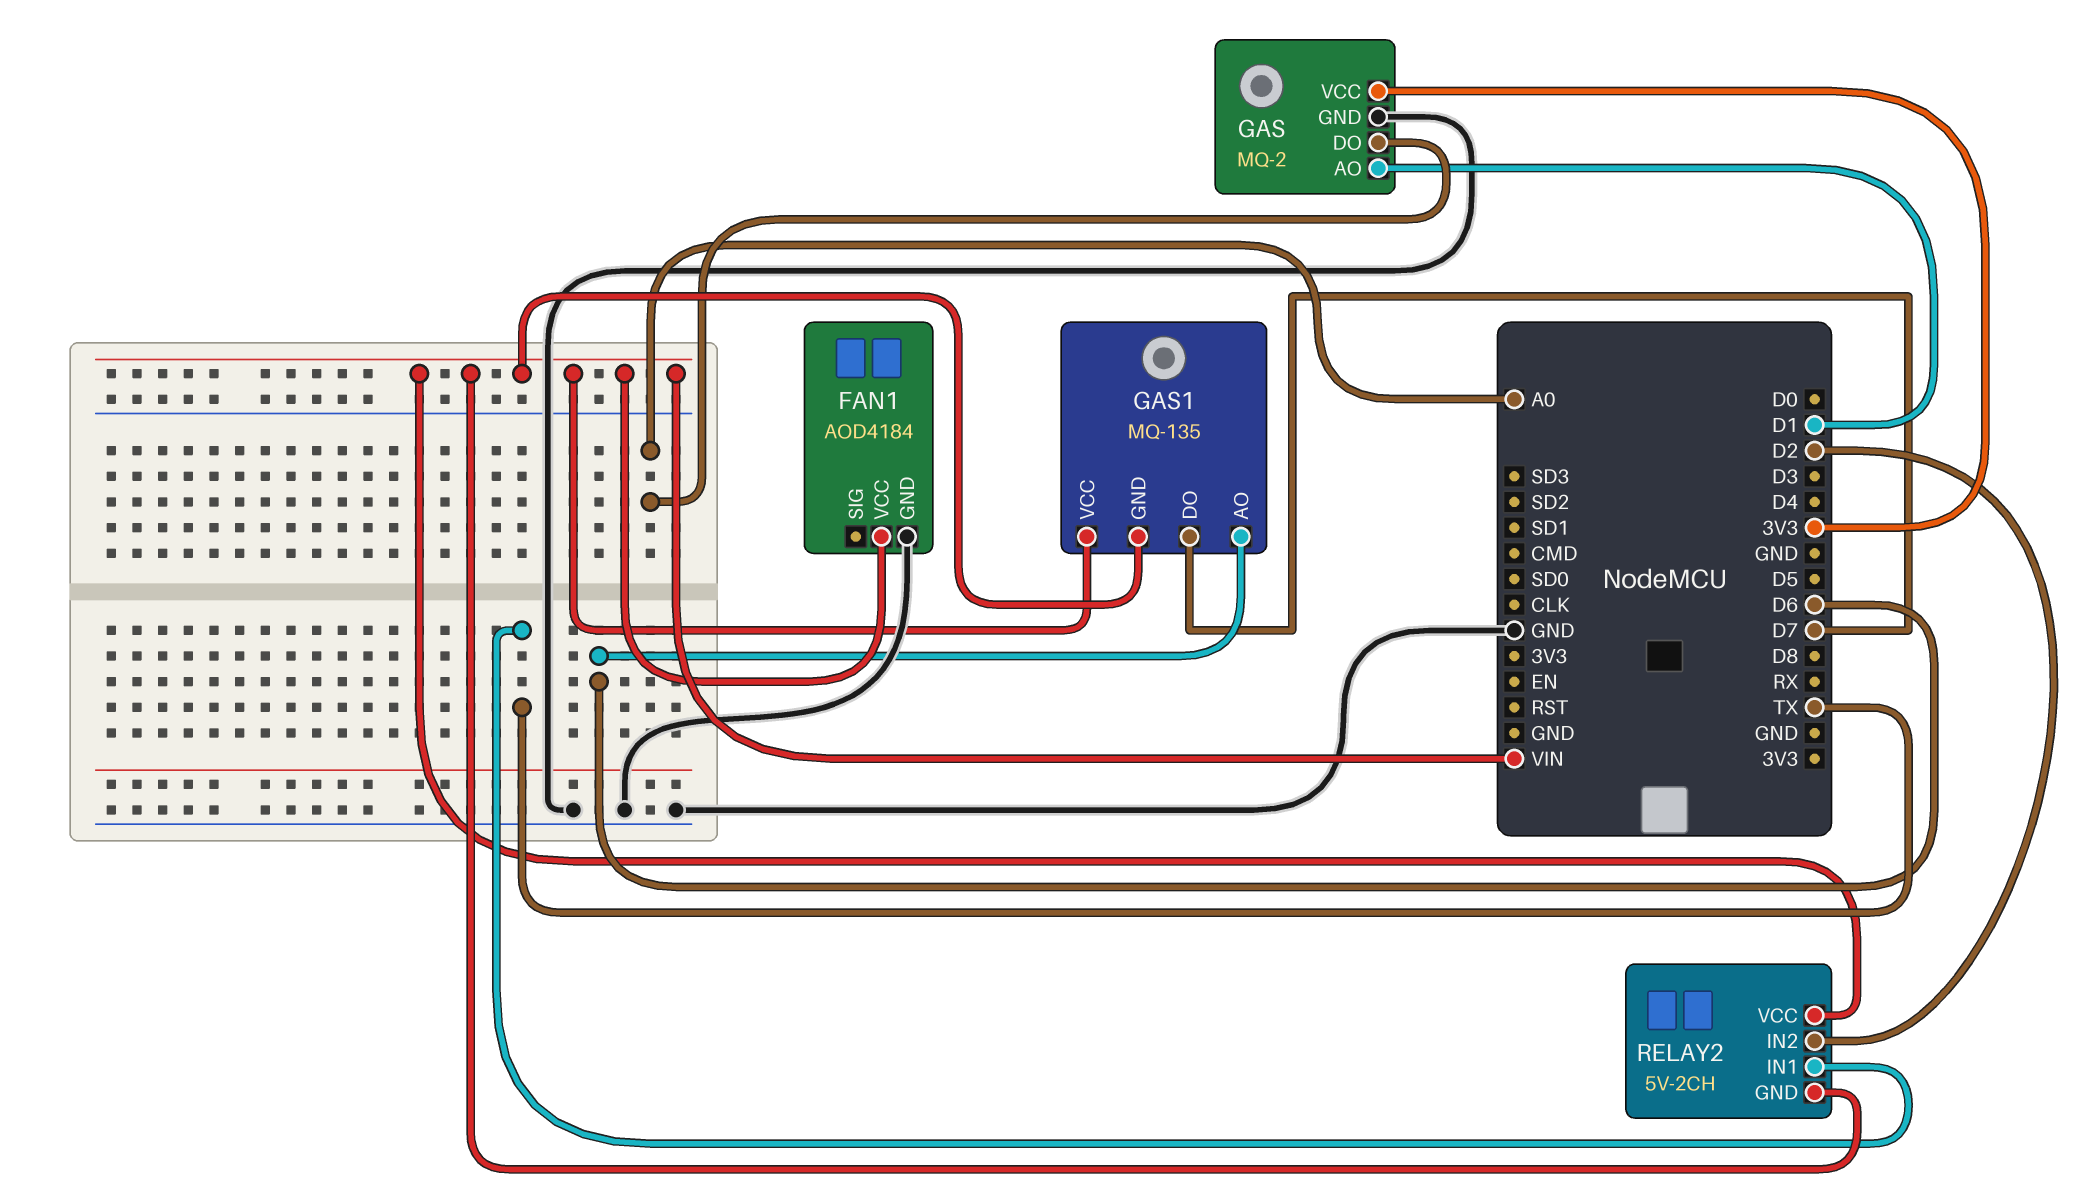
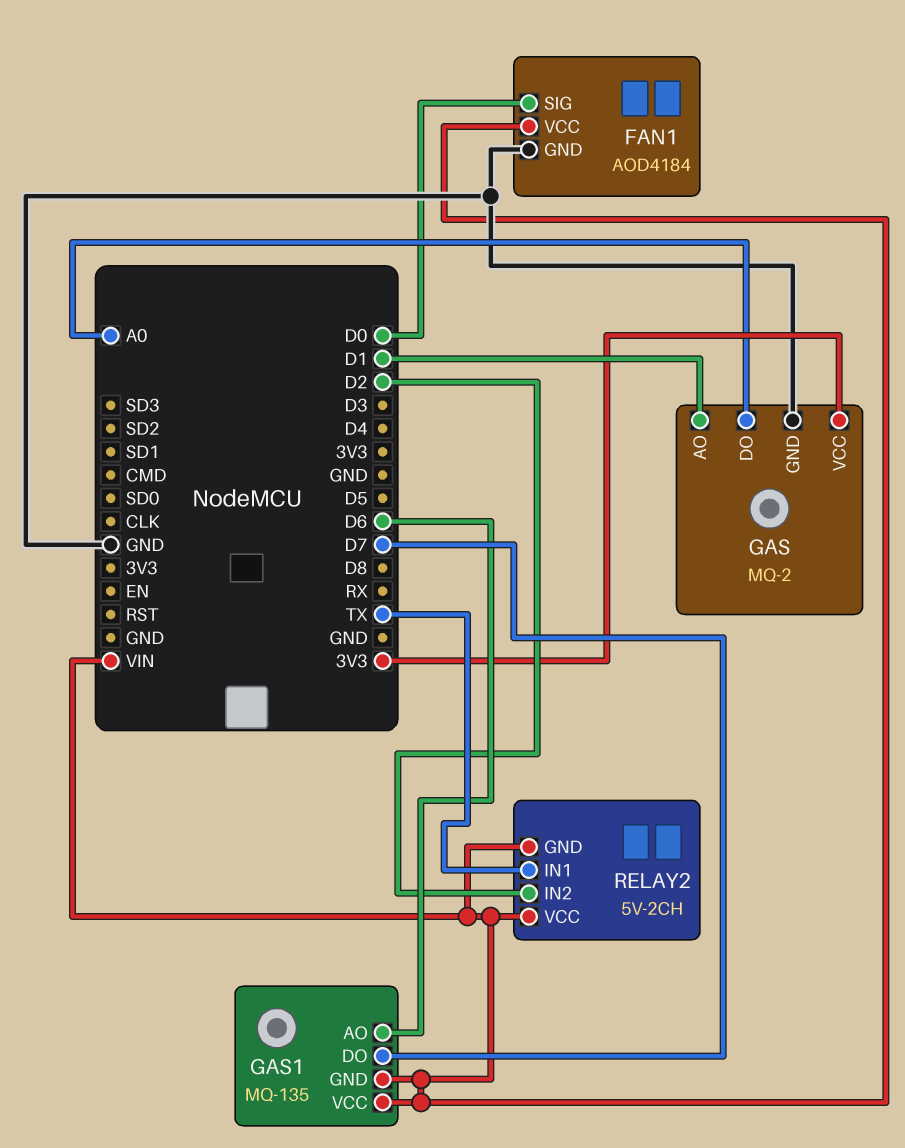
FAN1 pin SIG: none -> D0

